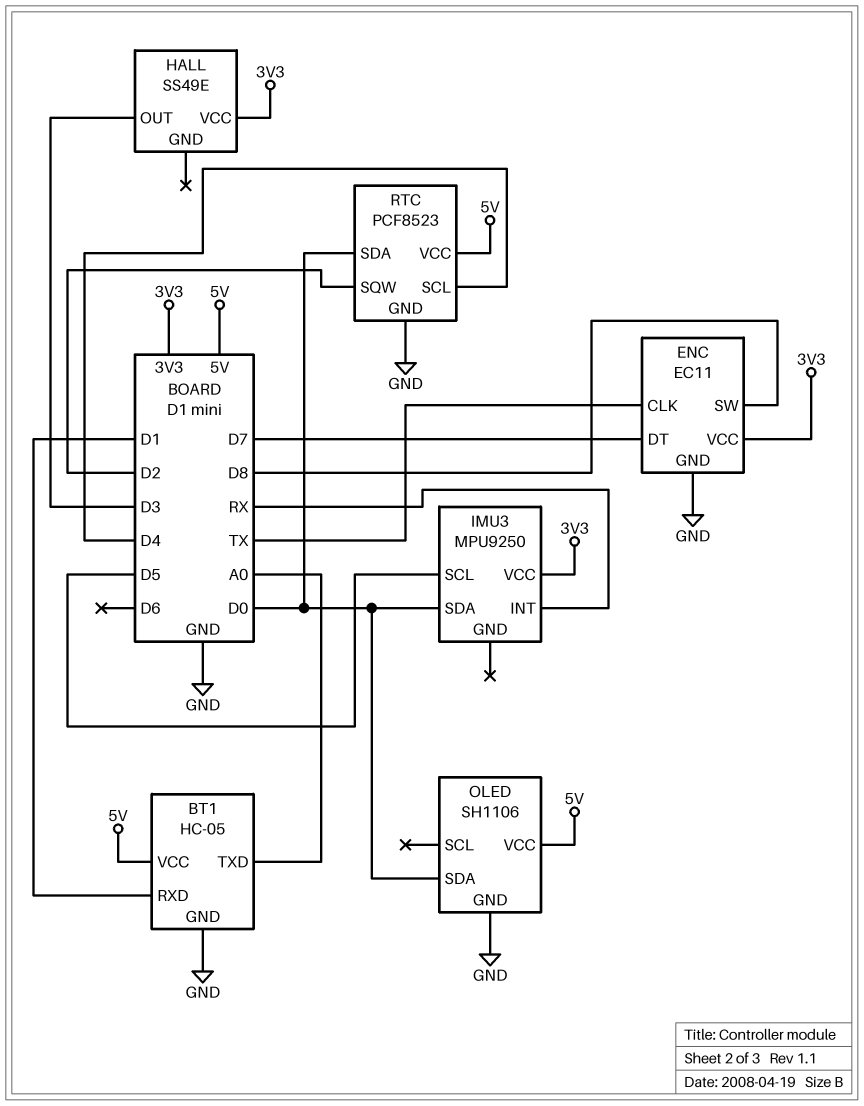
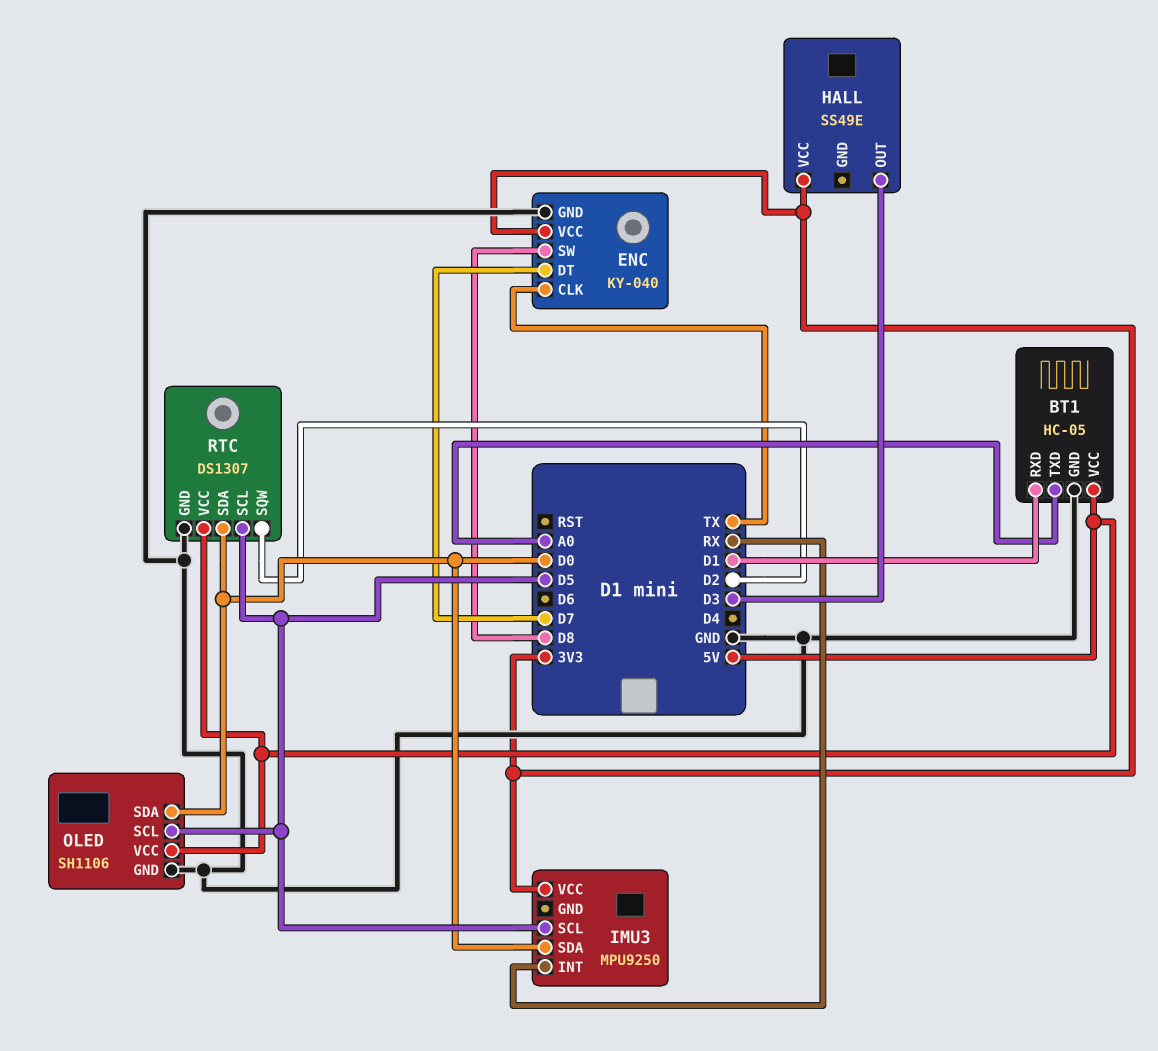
ENC: EC11 -> KY-040
OLED pin SCL: none -> D5
RTC: PCF8523 -> DS1307
RTC pin SCL: D4 -> D5

